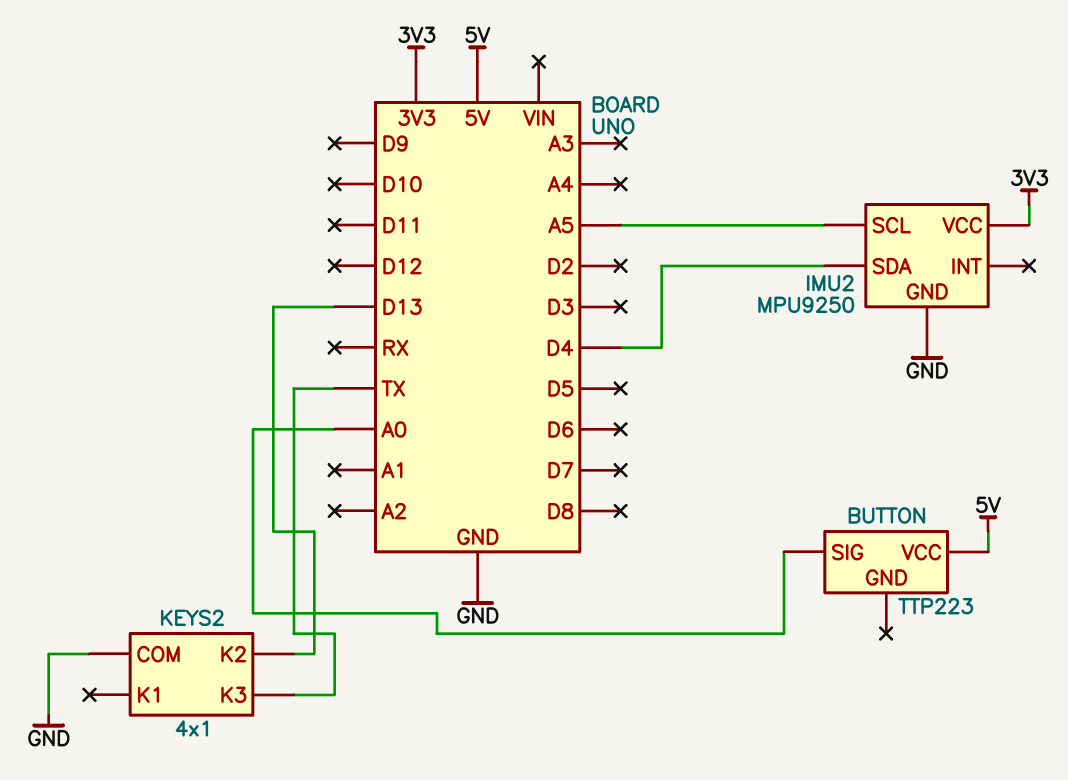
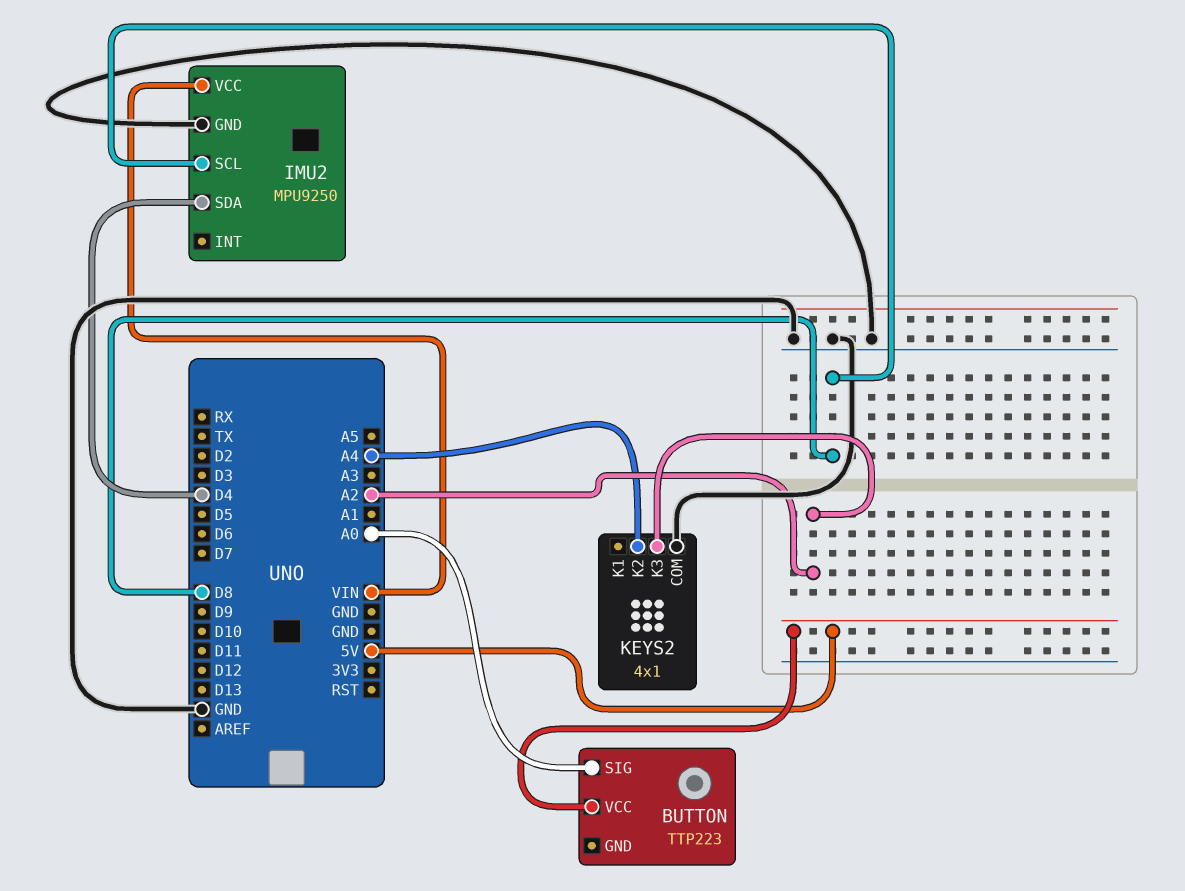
IMU2 pin SCL: A5 -> D8
IMU2 pin VCC: 3V3 -> VIN
KEYS2 pin K2: D13 -> A4
KEYS2 pin K3: TX -> A2

